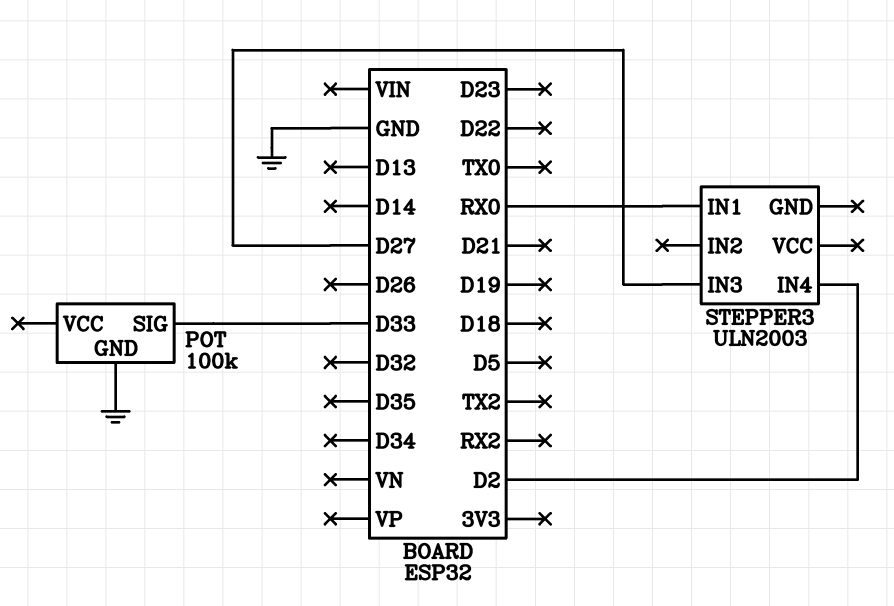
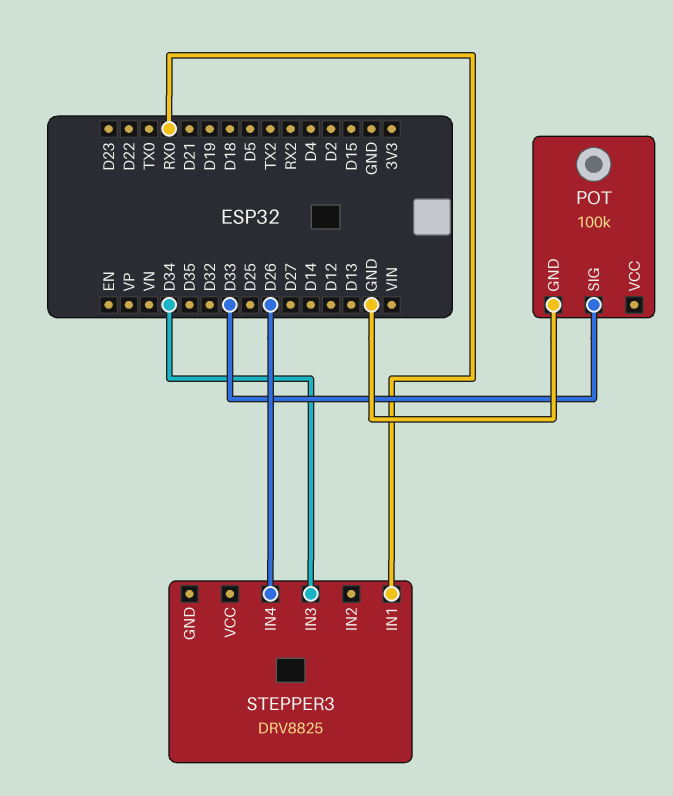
STEPPER3: ULN2003 -> DRV8825
STEPPER3 pin IN3: D27 -> D34
STEPPER3 pin IN4: D2 -> D26

